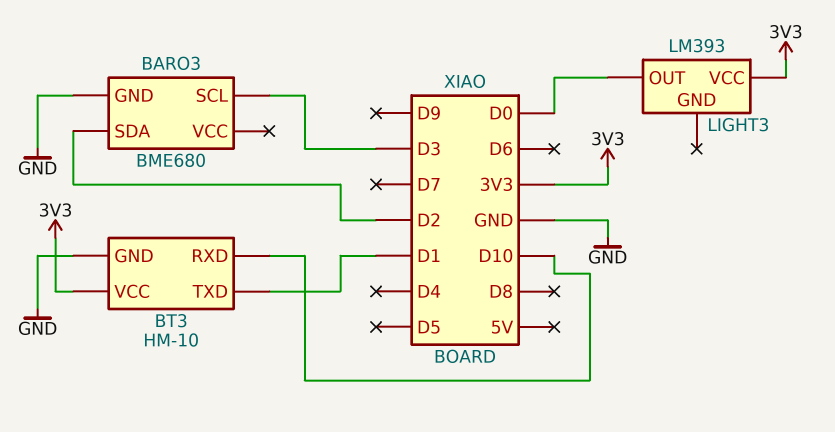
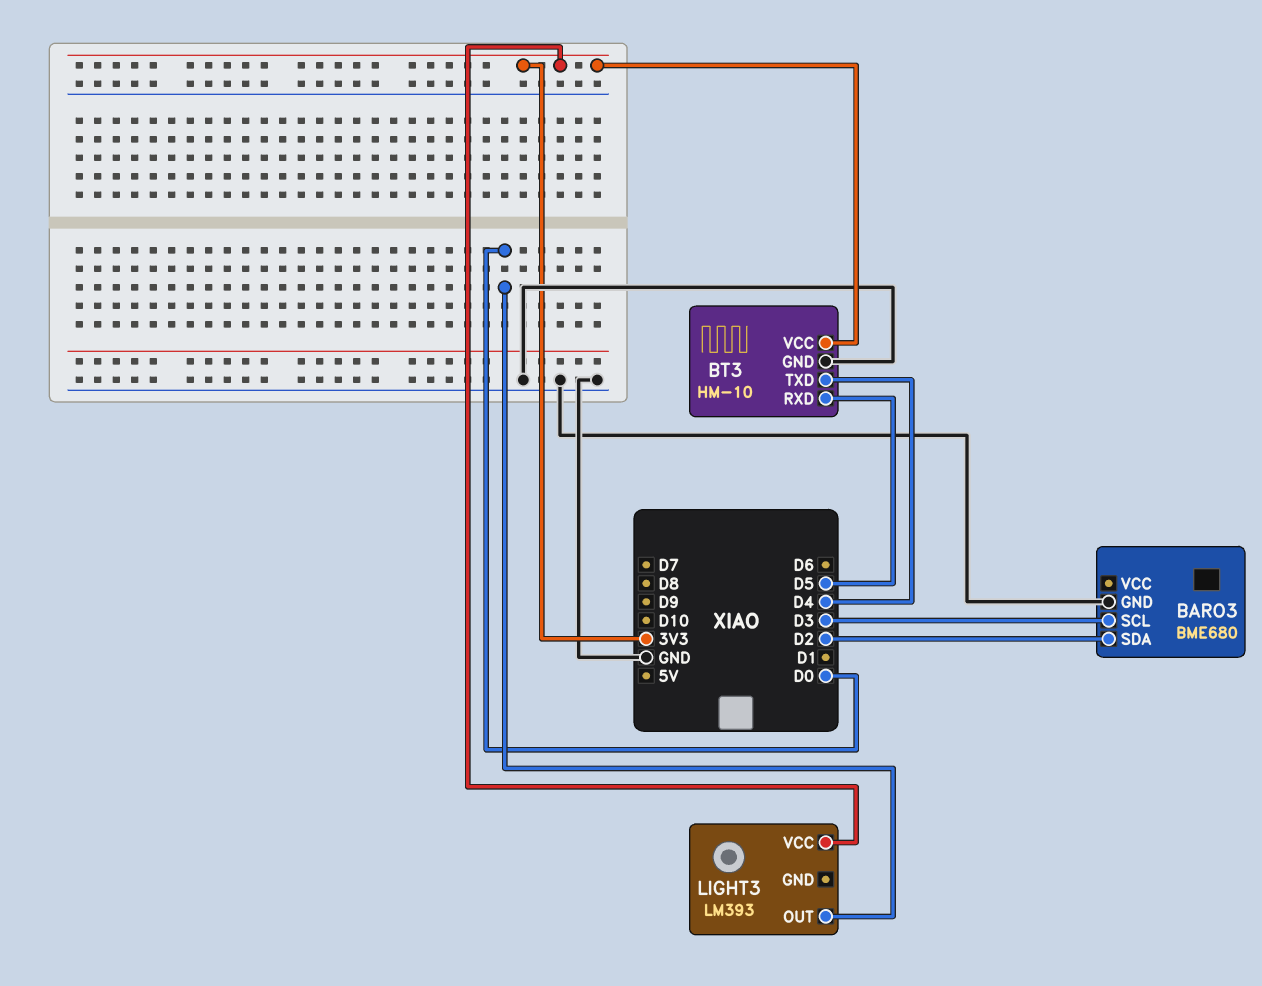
BT3 pin RXD: D10 -> D5
BT3 pin TXD: D1 -> D4

